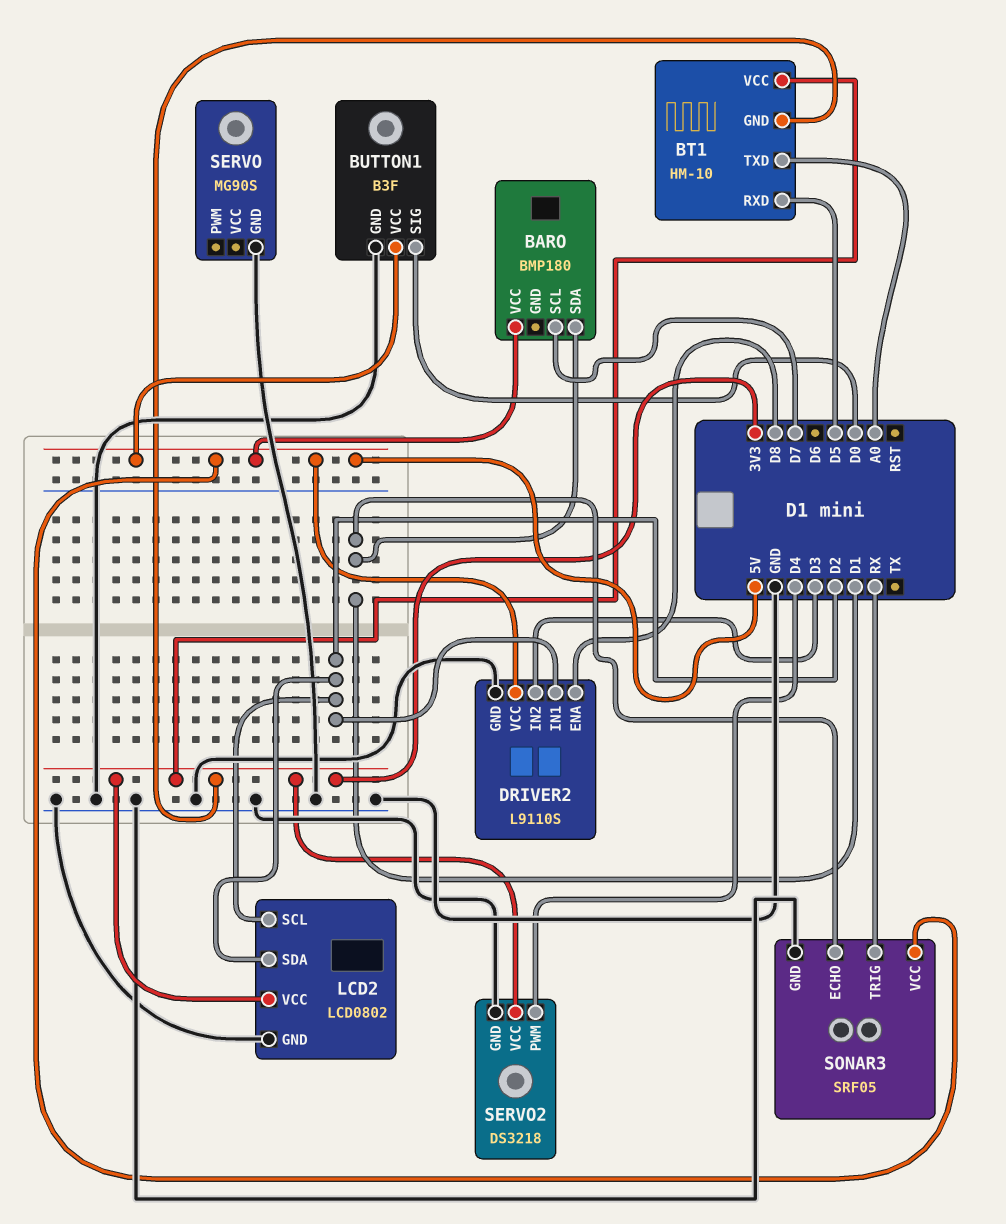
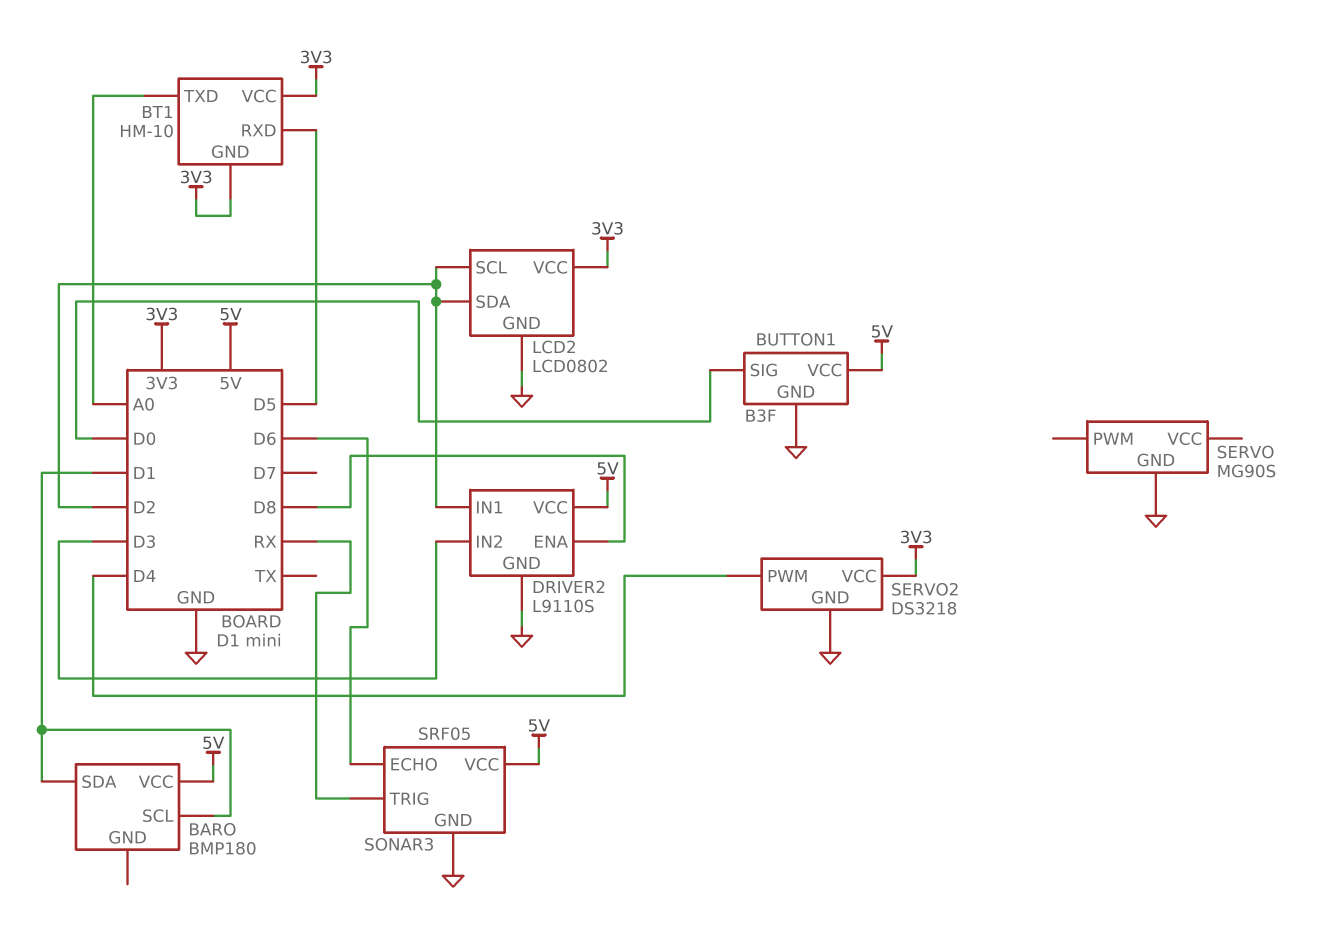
BARO pin SCL: D7 -> D1
SONAR3 pin ECHO: D1 -> D6

